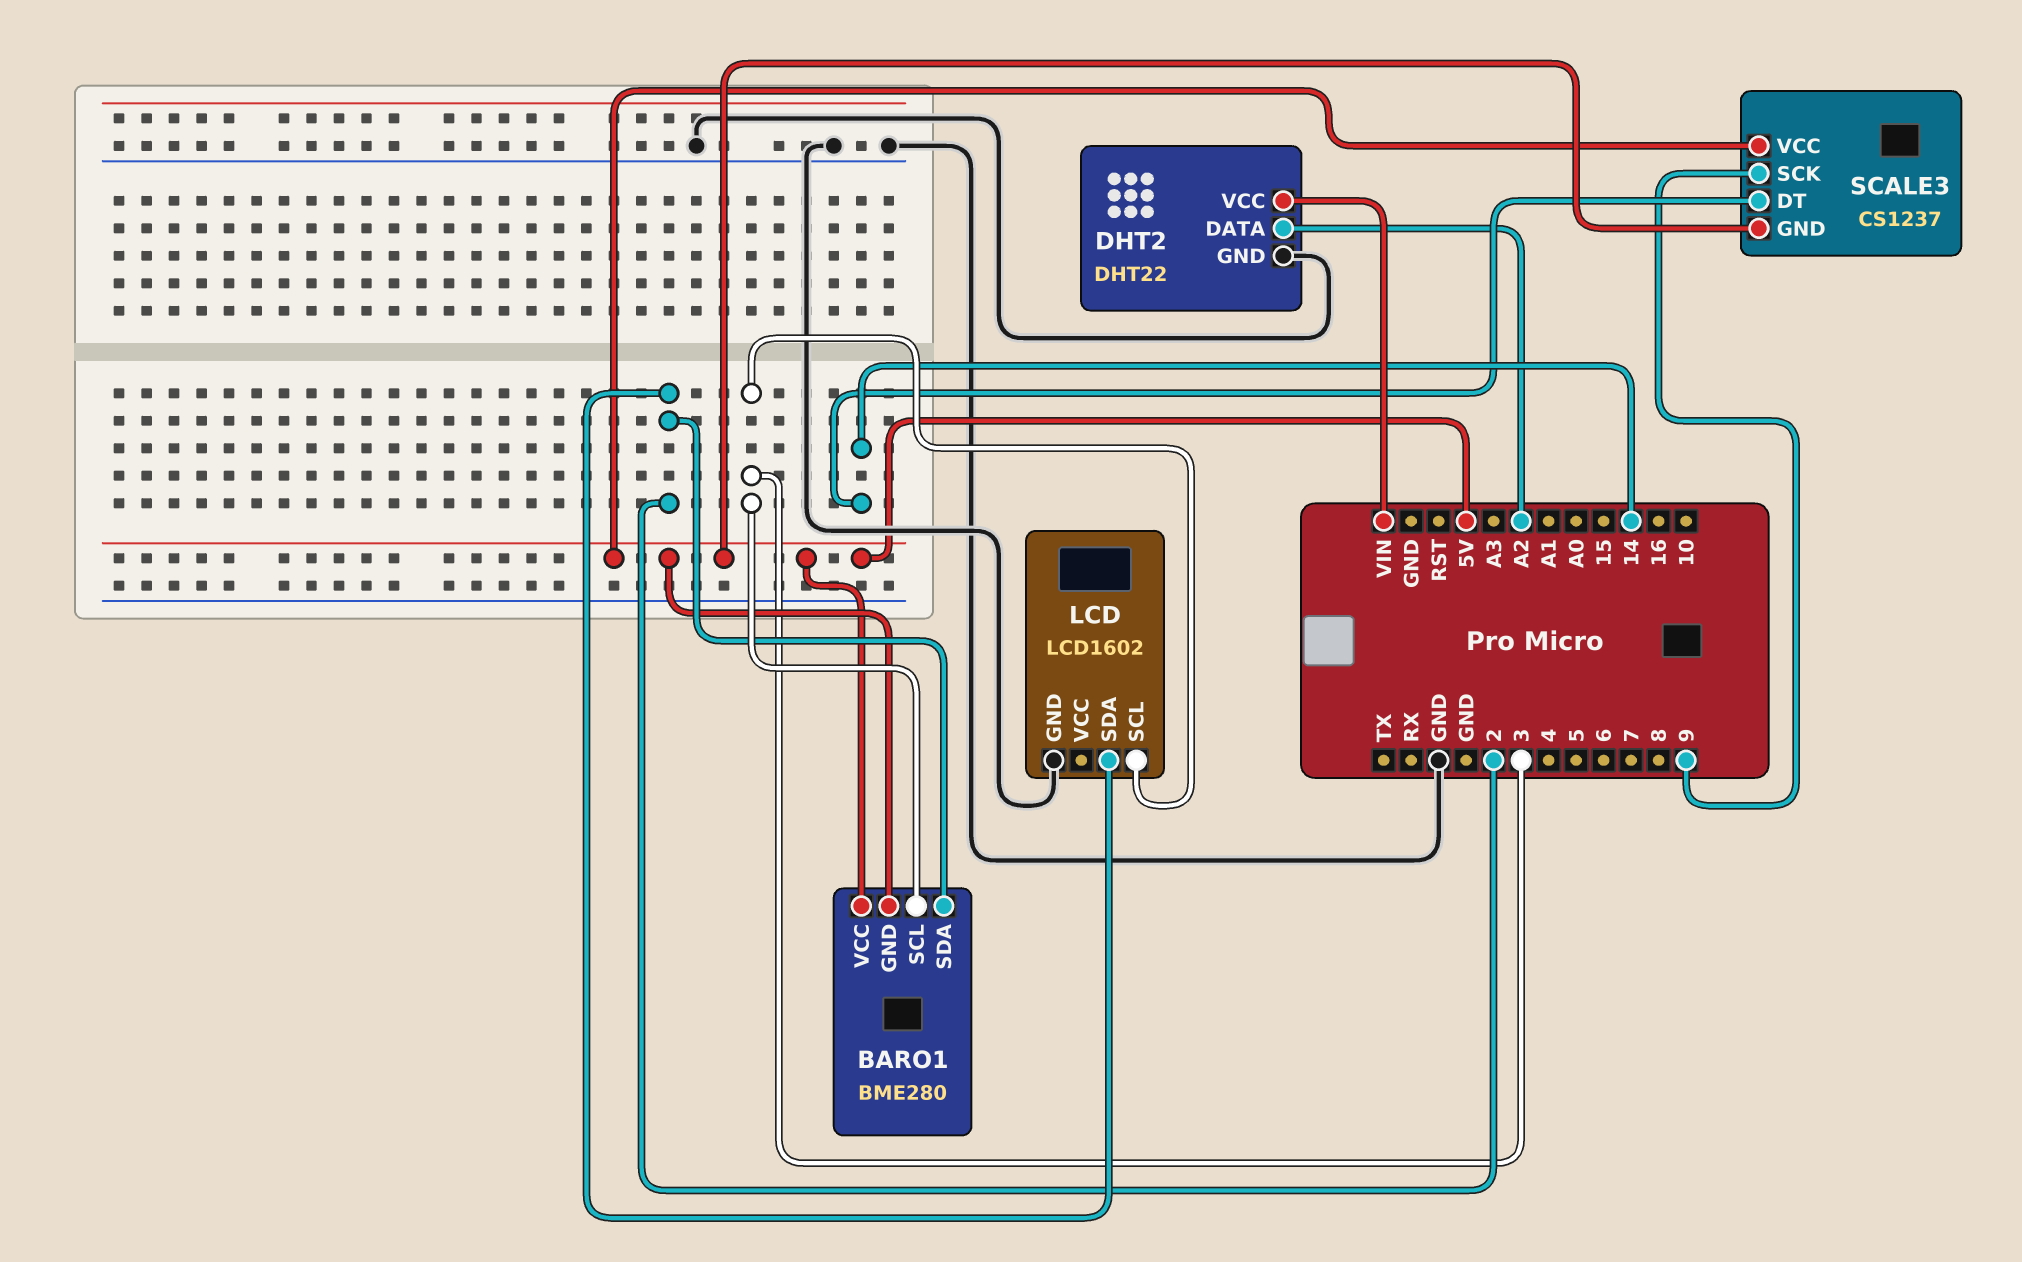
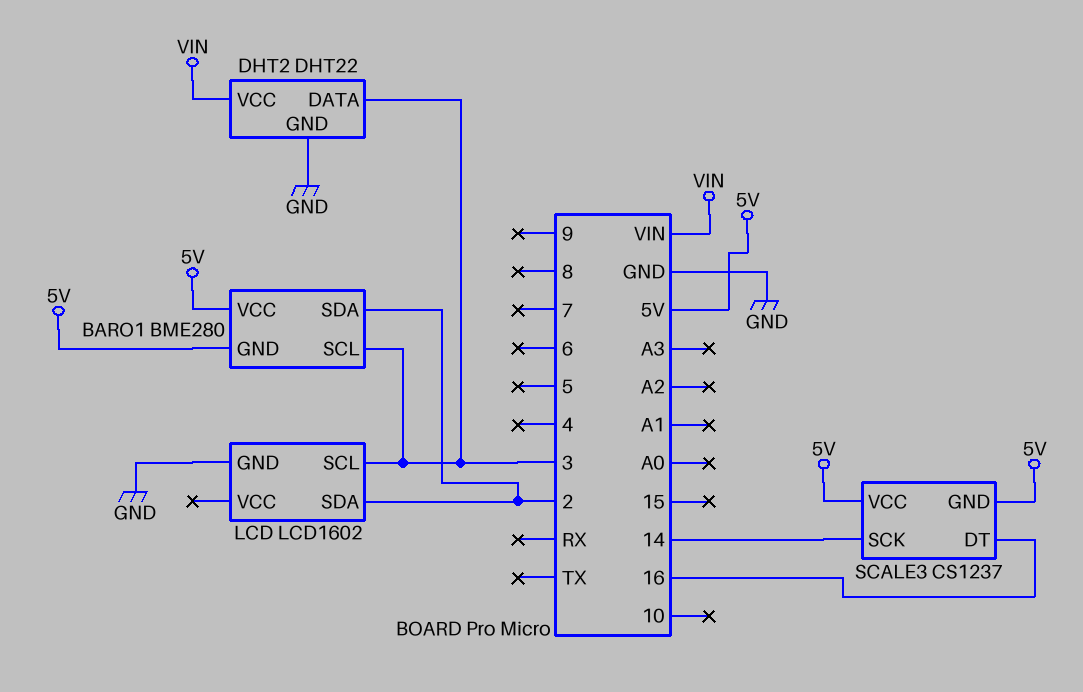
DHT2 pin DATA: A2 -> 3
SCALE3 pin DT: 14 -> 16
SCALE3 pin SCK: 9 -> 14

